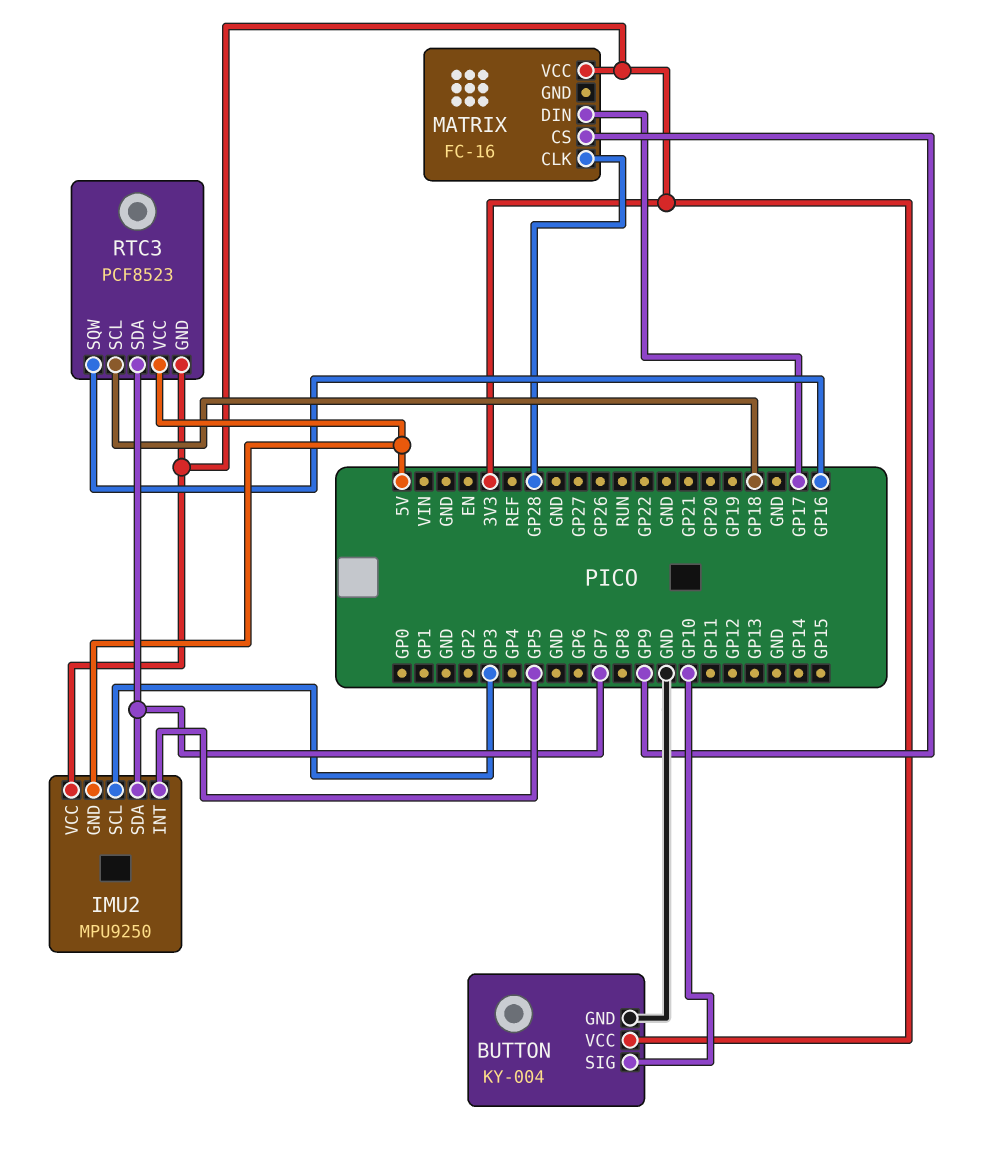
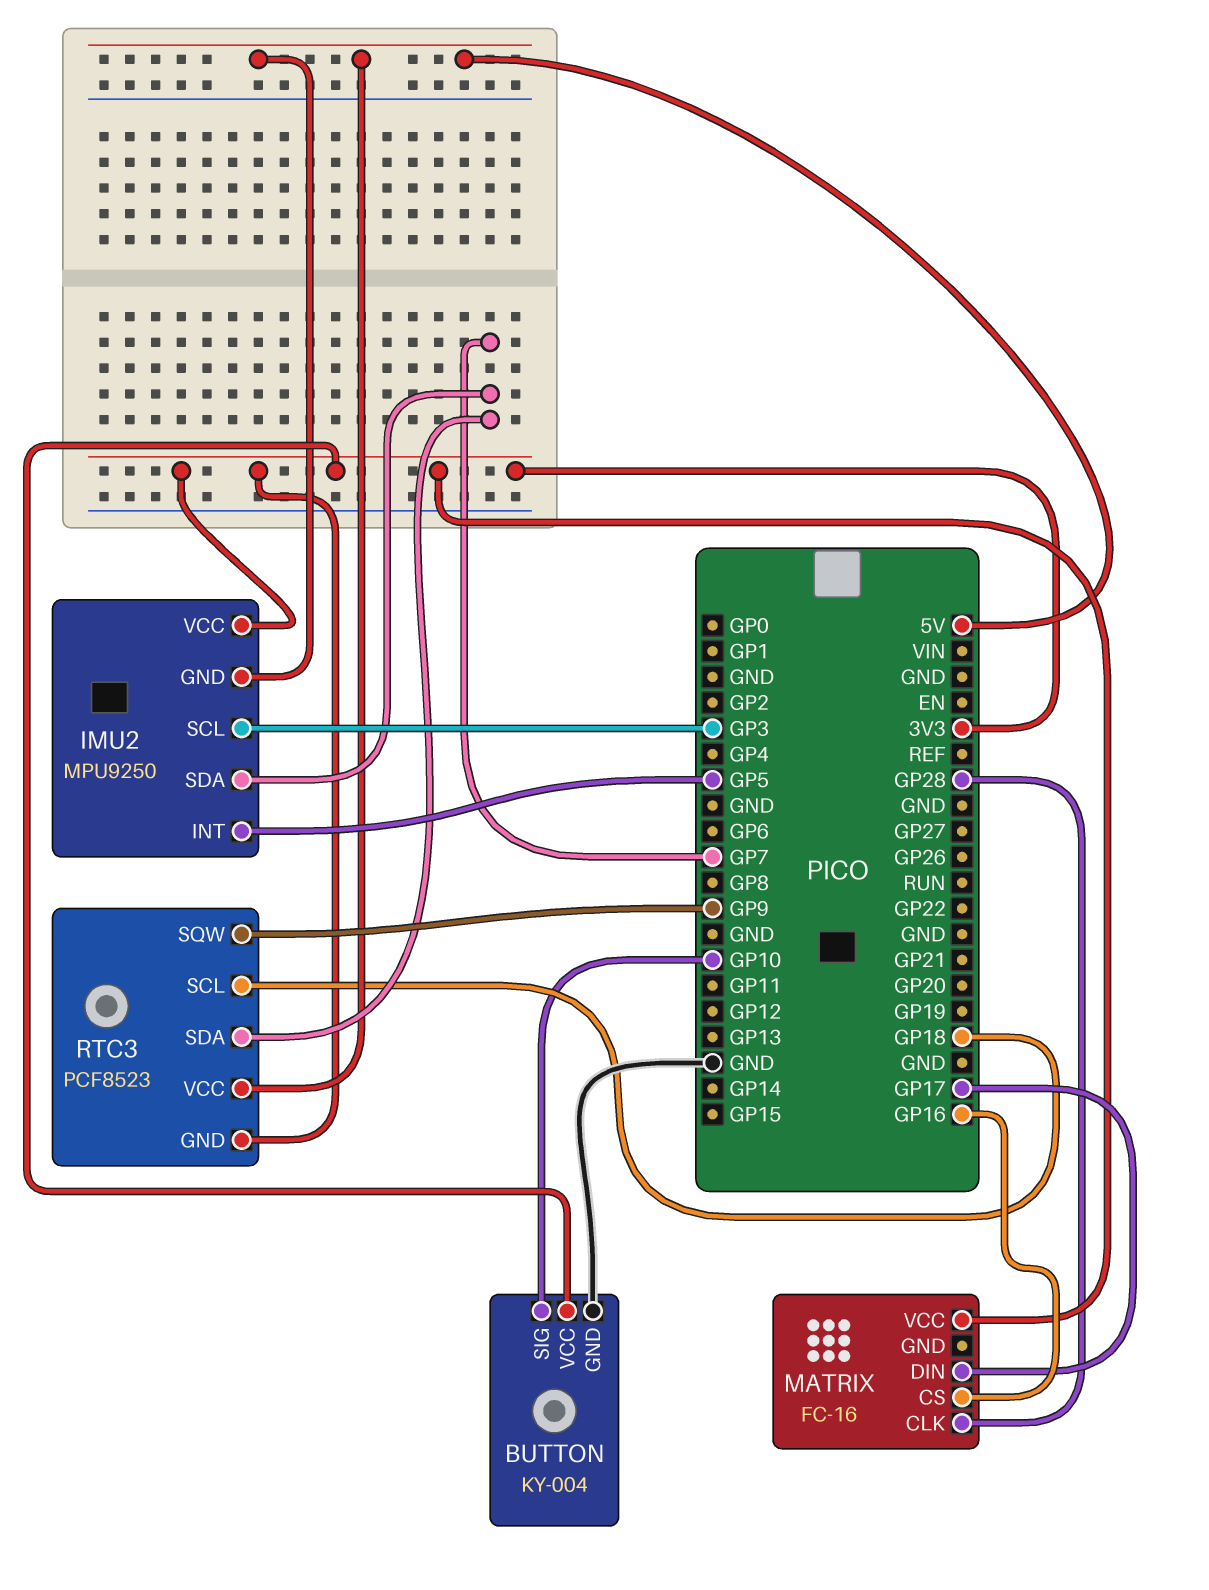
MATRIX pin CS: GP9 -> GP16
RTC3 pin SQW: GP16 -> GP9

